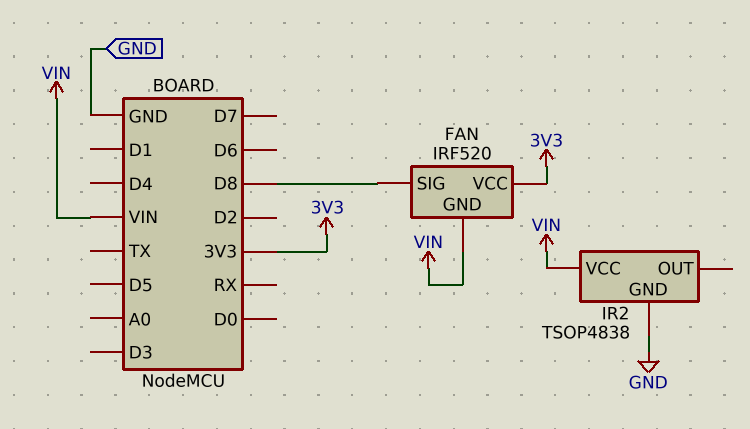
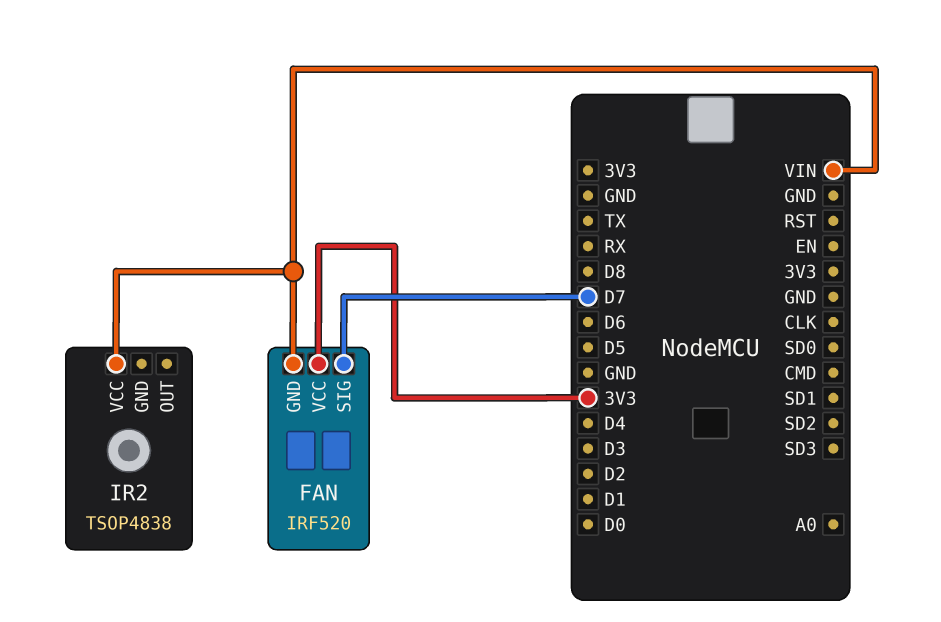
FAN pin SIG: D8 -> D7
IR2 pin GND: GND -> none

